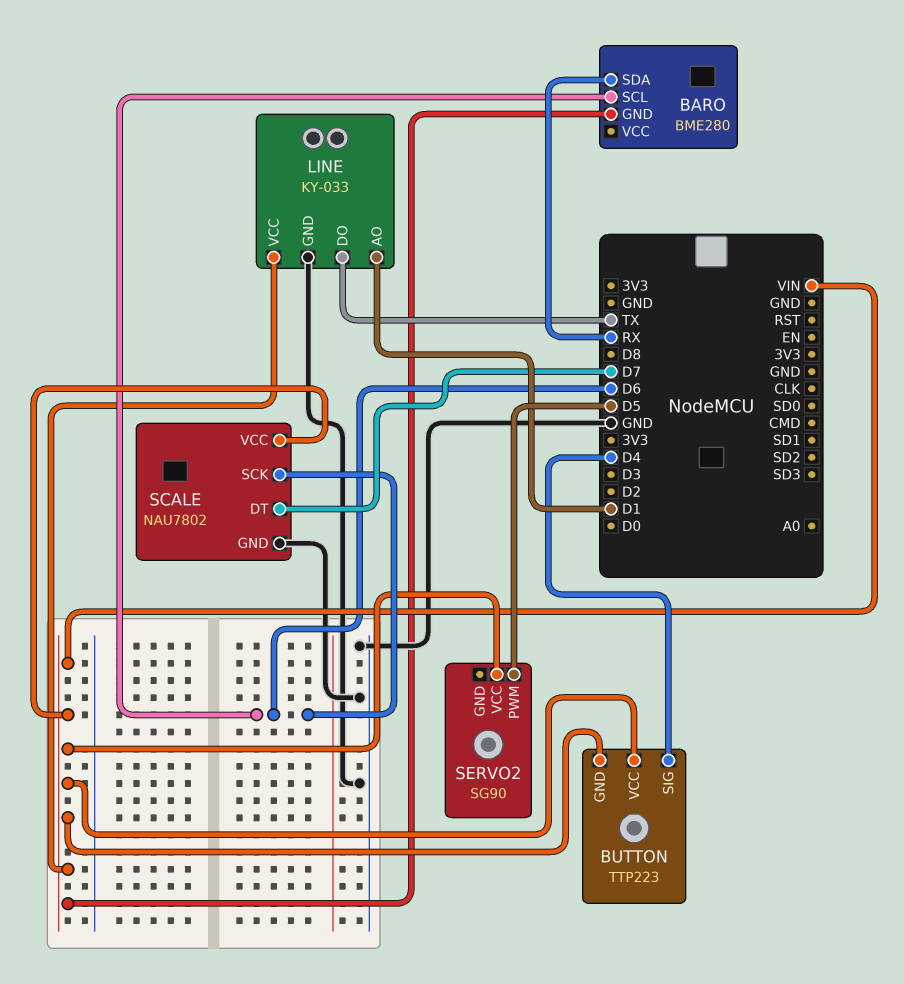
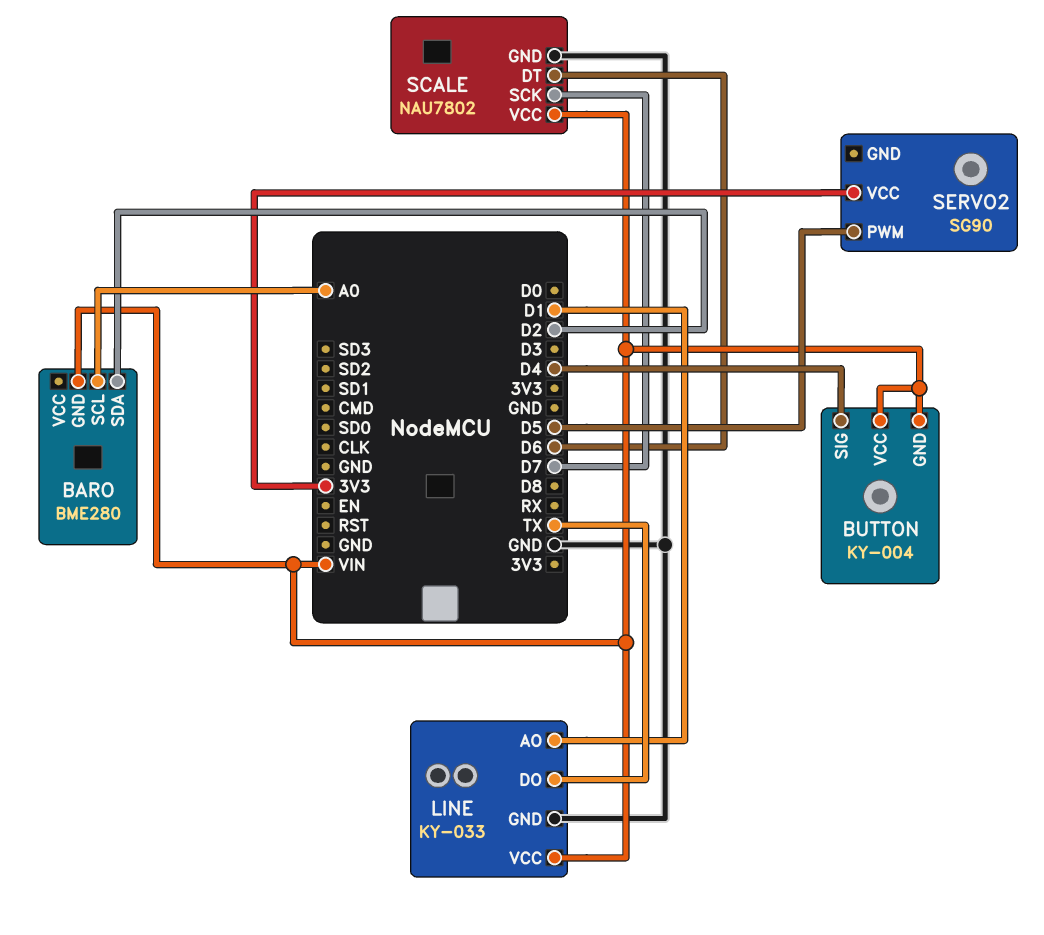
BARO pin SCL: D6 -> A0
BARO pin SDA: RX -> D2
BUTTON: TTP223 -> KY-004
SCALE pin DT: D7 -> D6
SCALE pin SCK: D6 -> D7
SERVO2 pin VCC: VIN -> 3V3

